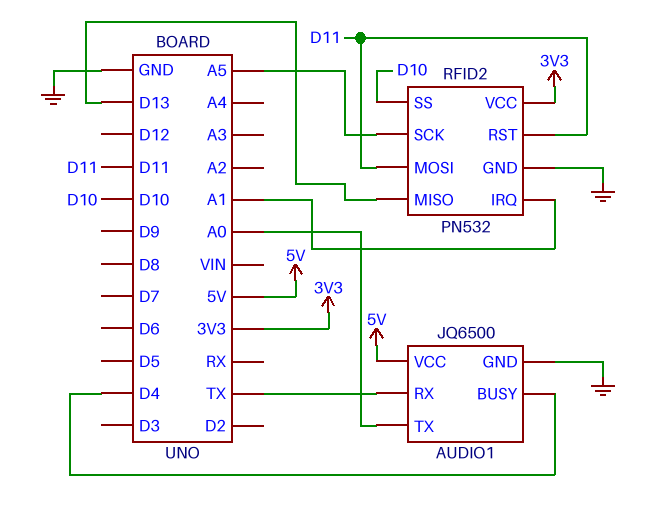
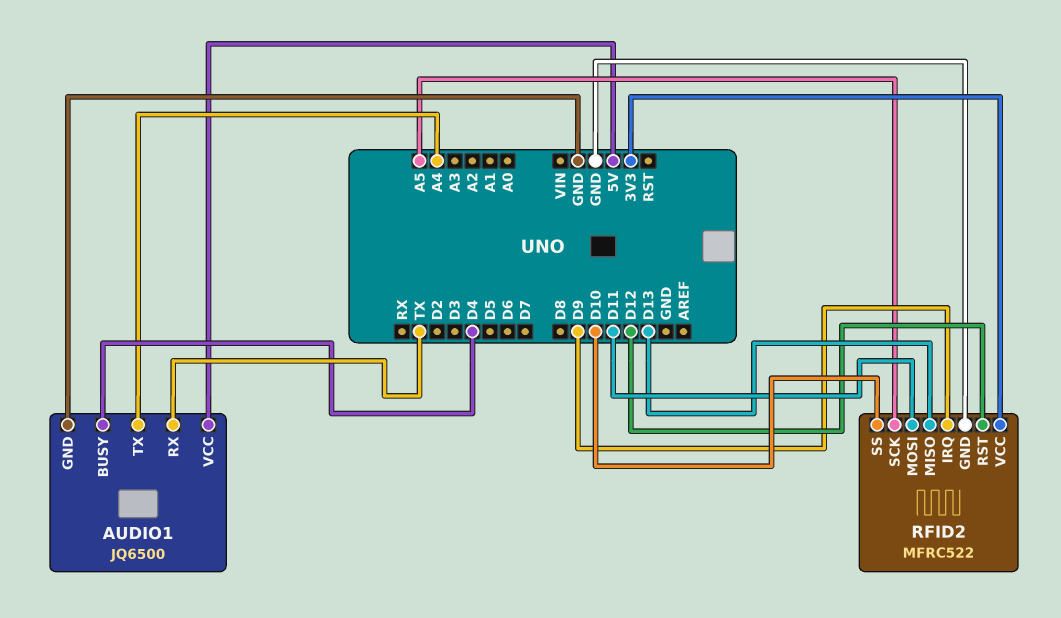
AUDIO1 pin TX: A0 -> A4
RFID2: PN532 -> MFRC522
RFID2 pin IRQ: A1 -> D9
RFID2 pin RST: D11 -> D12

